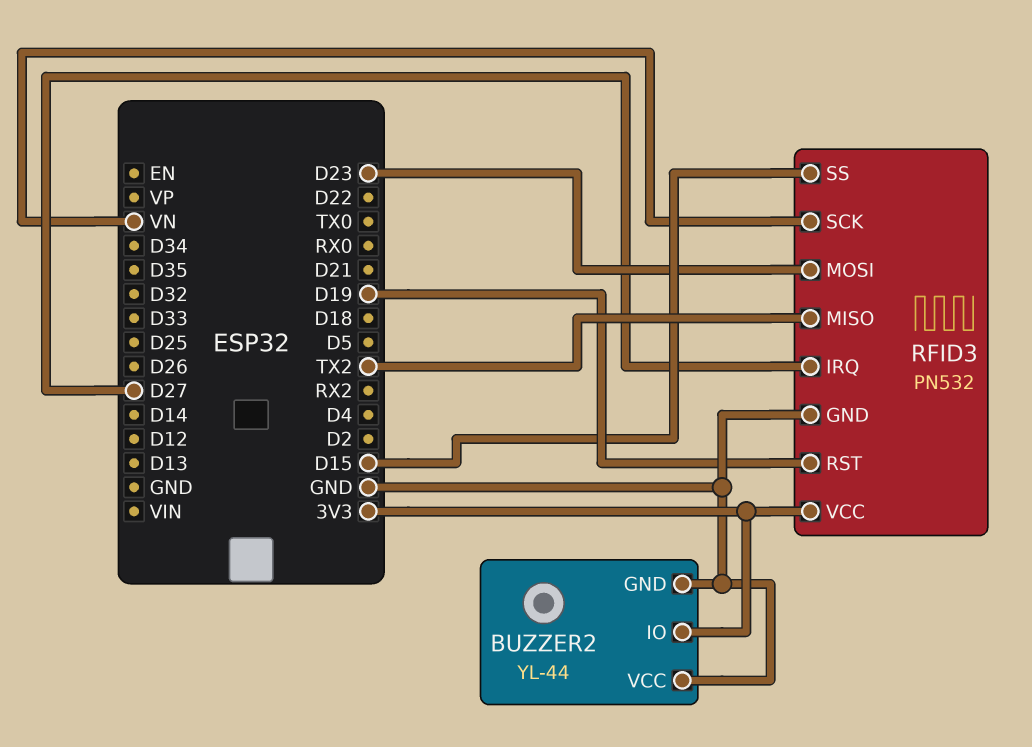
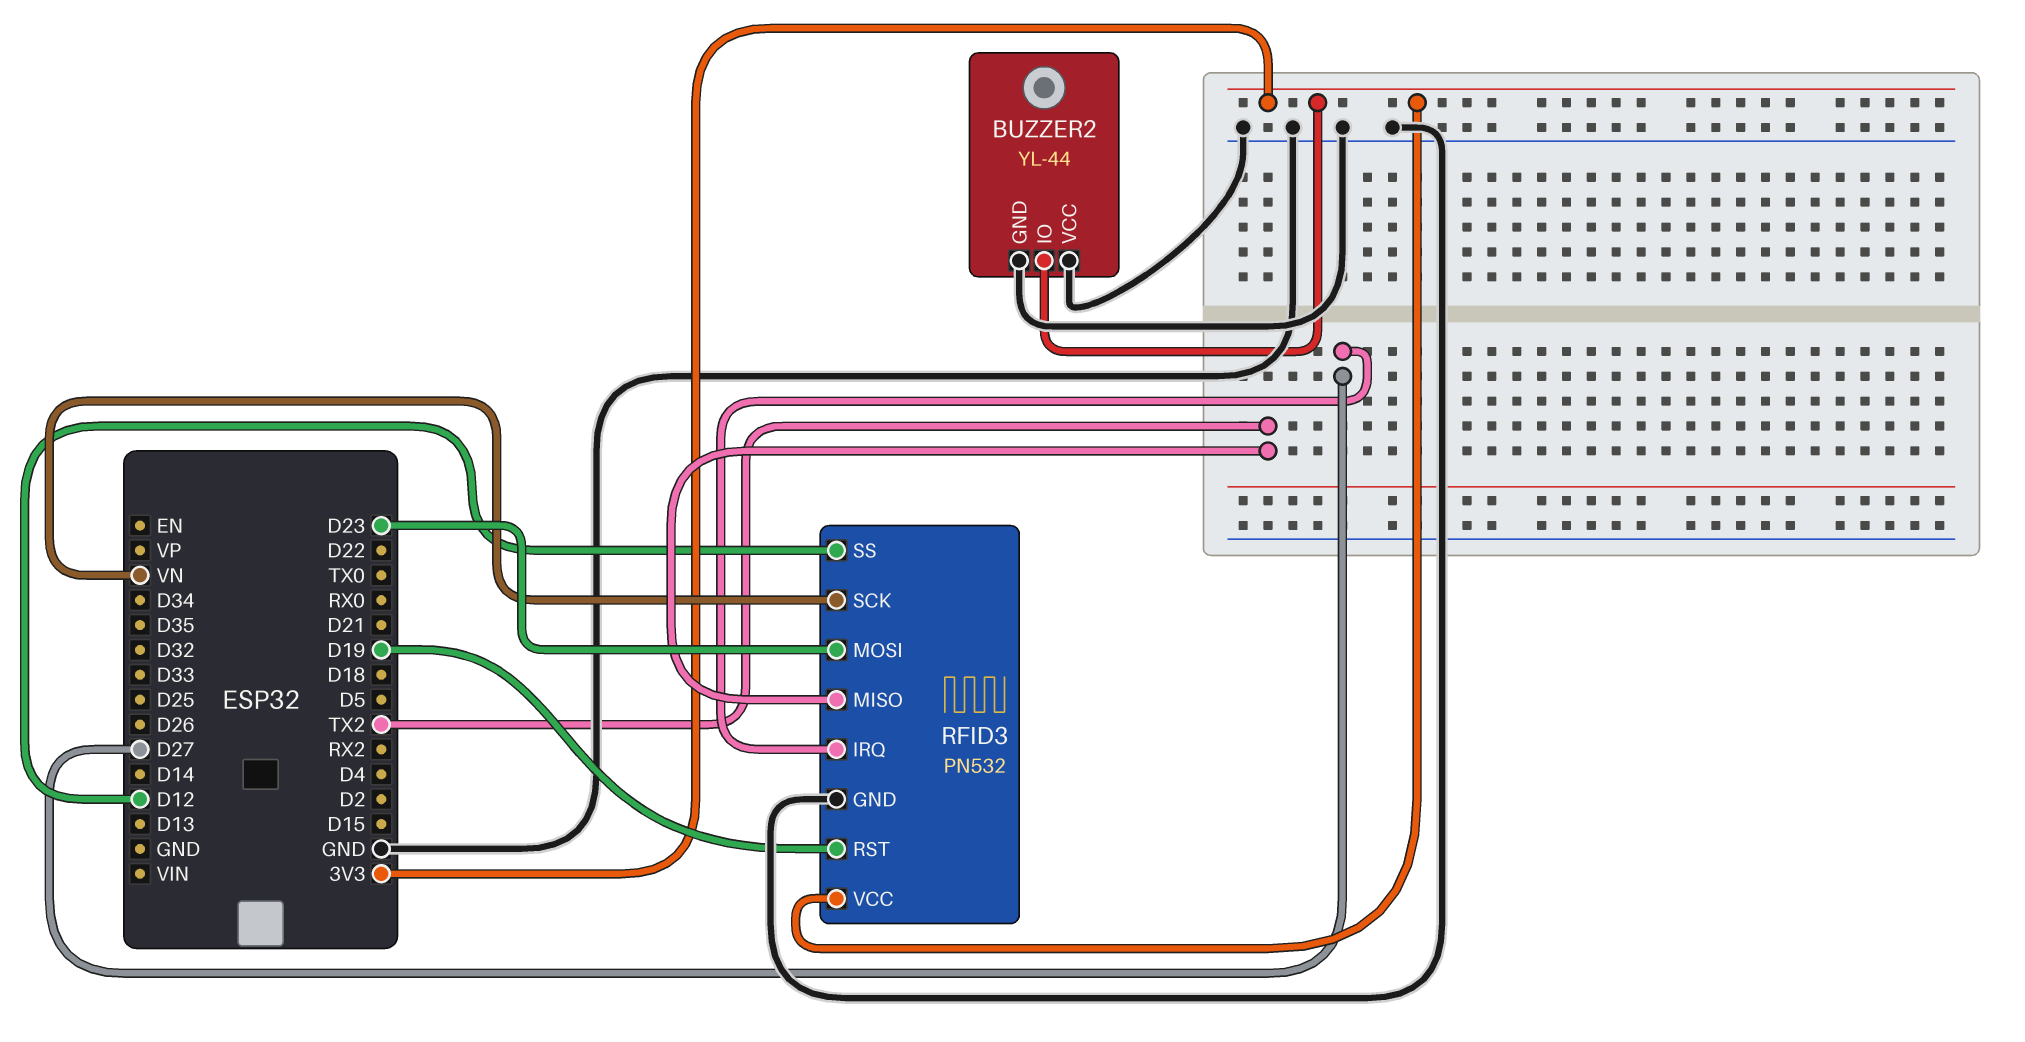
RFID3 pin SS: D15 -> D12

